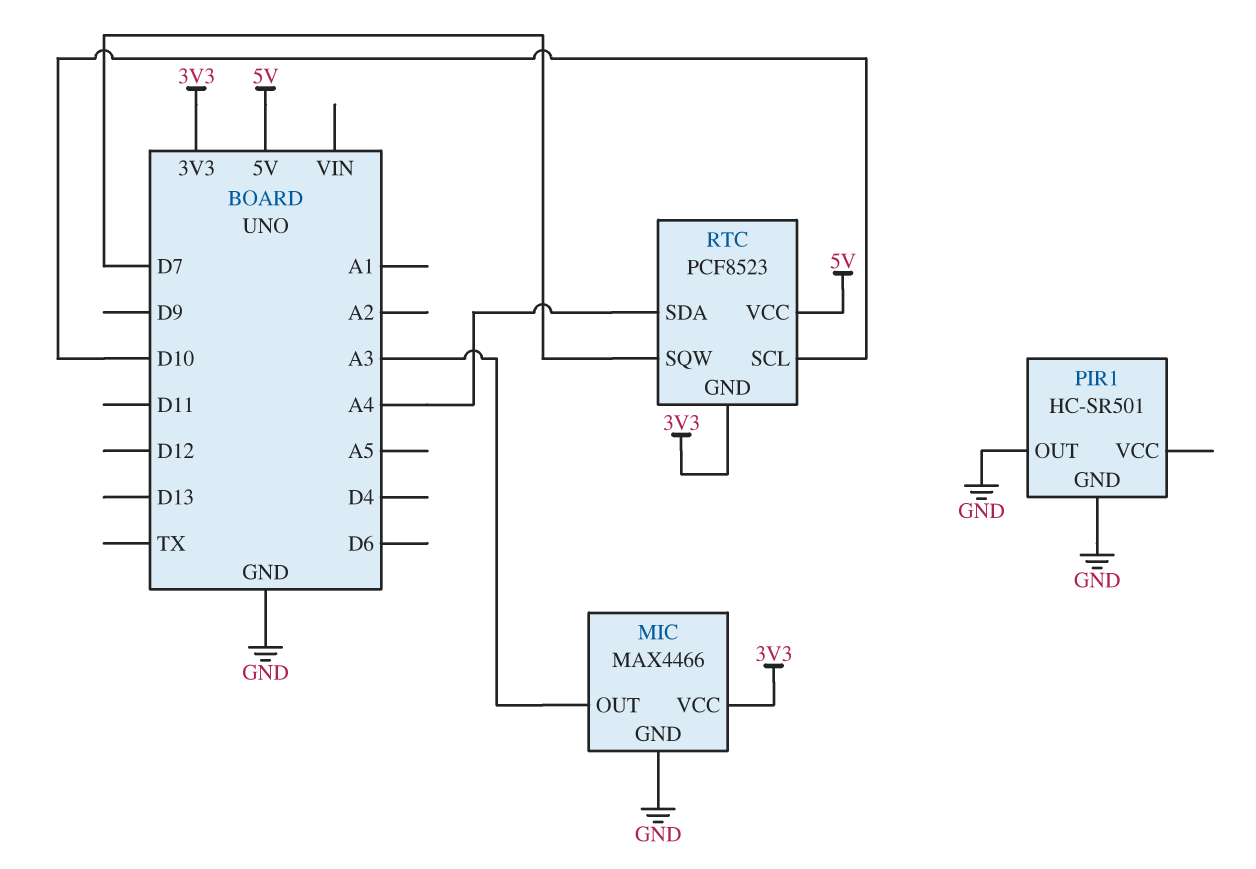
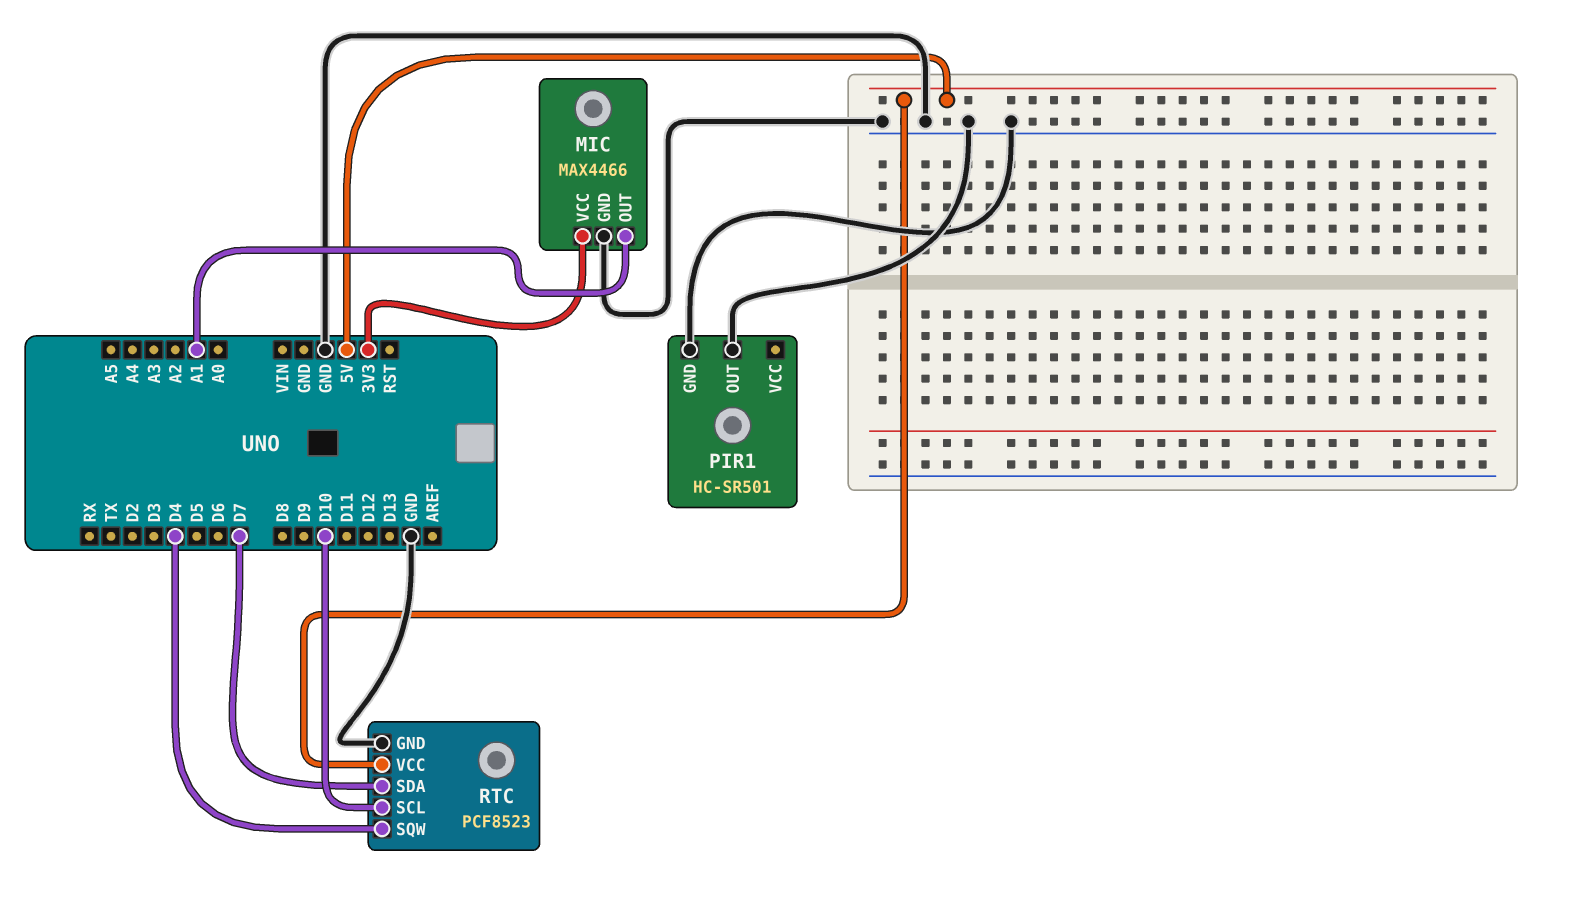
MIC pin OUT: A3 -> A1
RTC pin GND: 3V3 -> GND
RTC pin SDA: A4 -> D7
RTC pin SQW: D7 -> D4

